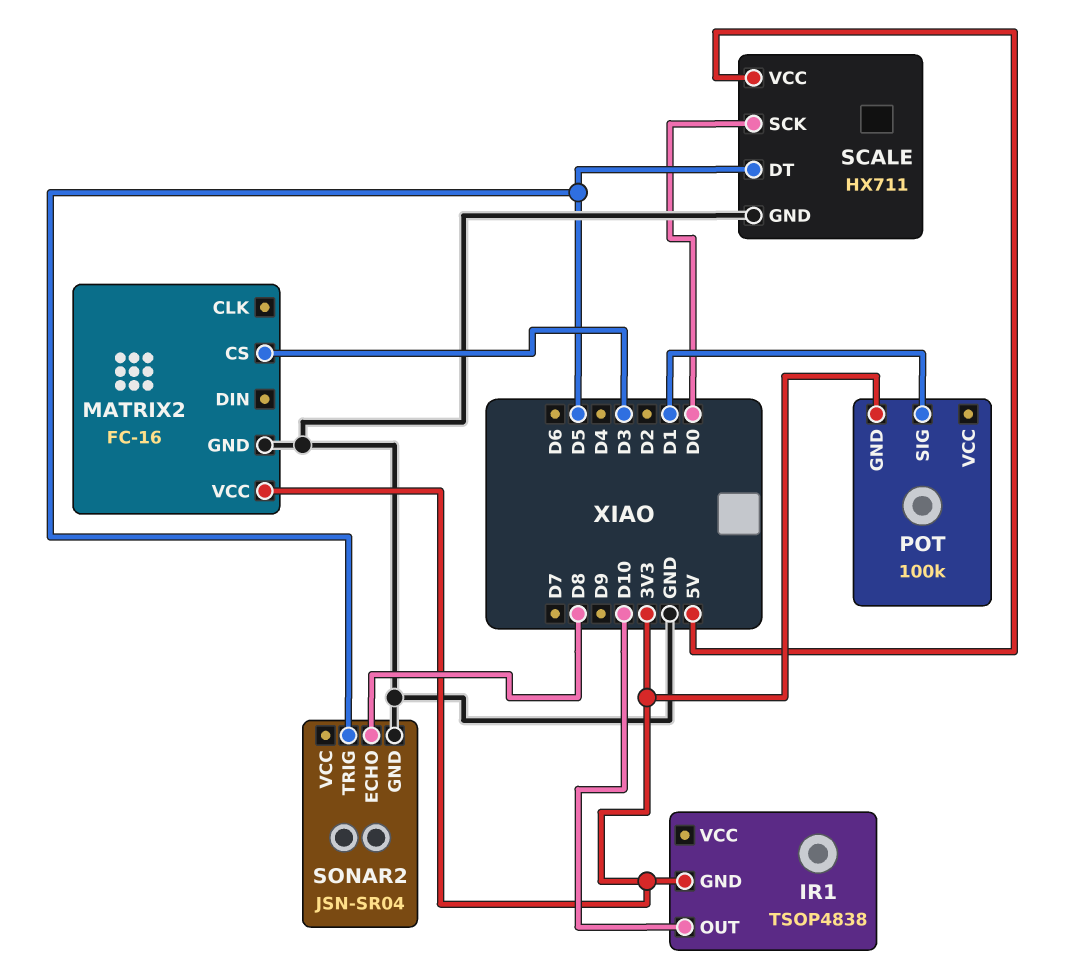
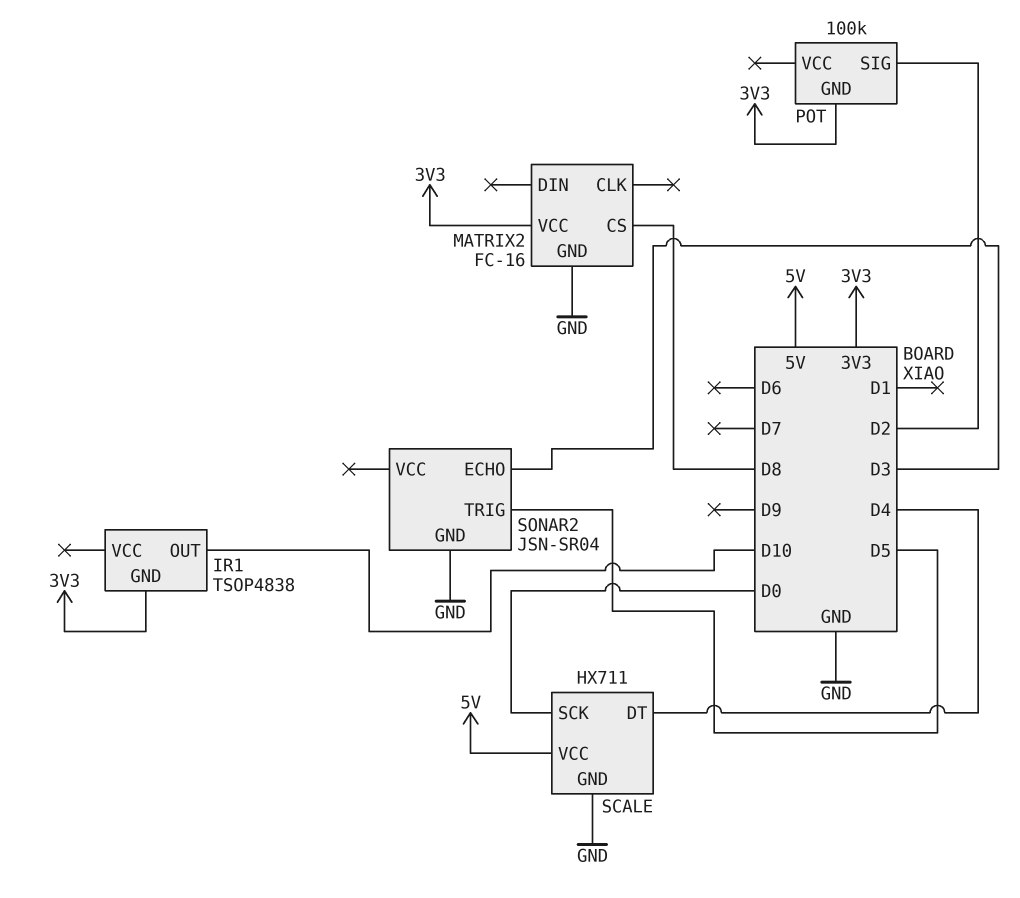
MATRIX2 pin CS: D3 -> D8
POT pin SIG: D1 -> D2
SCALE pin DT: D5 -> D4
SONAR2 pin ECHO: D8 -> D3

